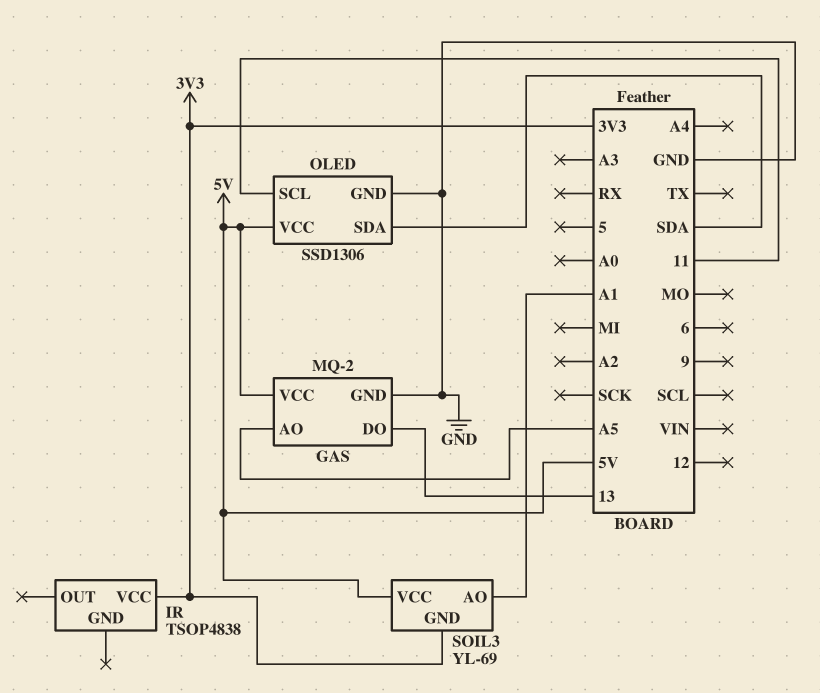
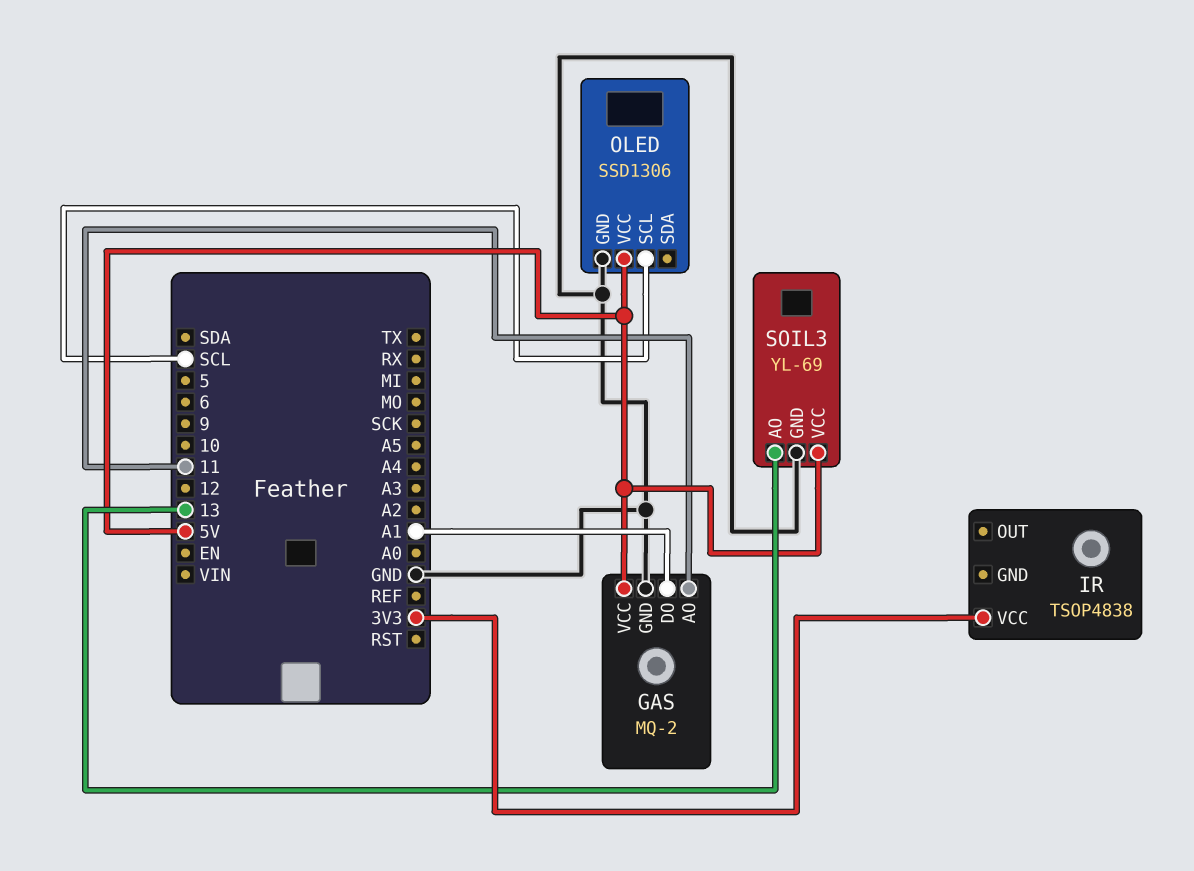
GAS pin AO: A5 -> 11
GAS pin DO: 13 -> A1
OLED pin SCL: 11 -> SCL
OLED pin SDA: SDA -> none
SOIL3 pin AO: A1 -> 13
SOIL3 pin GND: 3V3 -> GND

